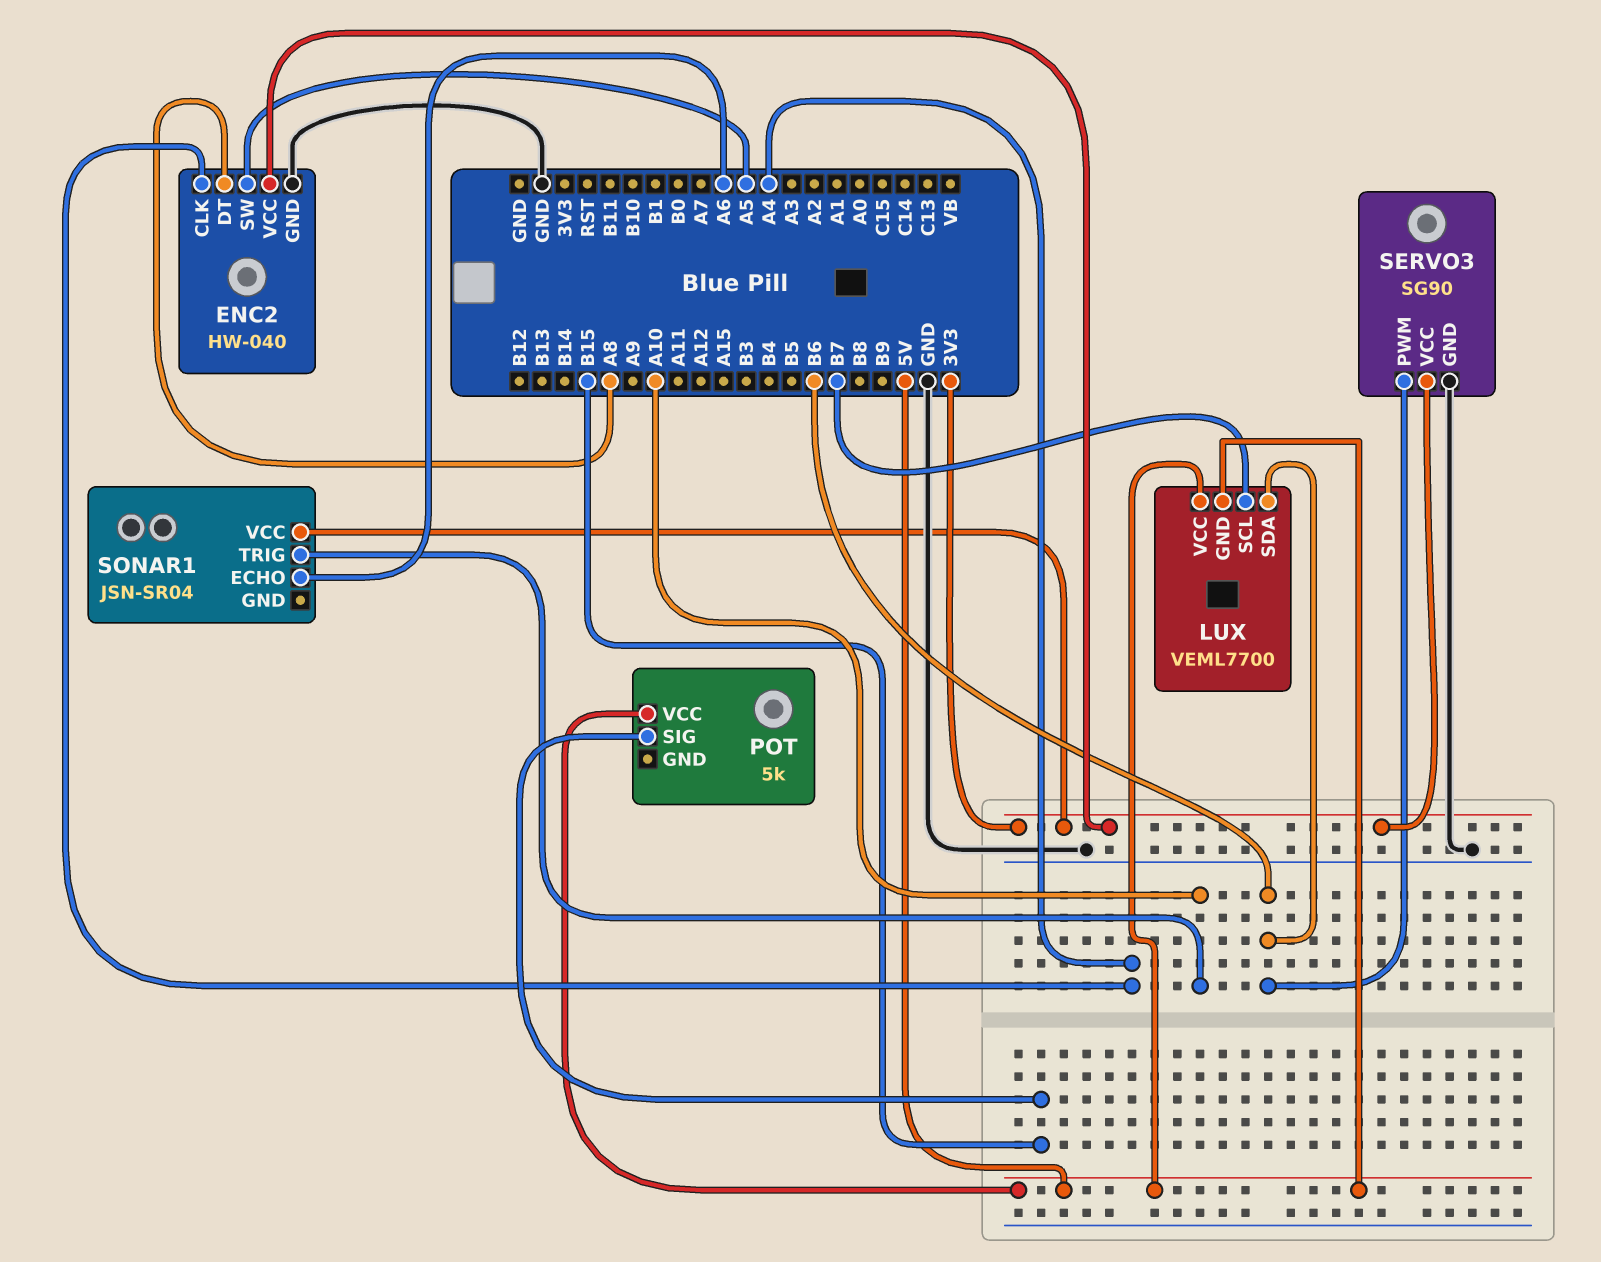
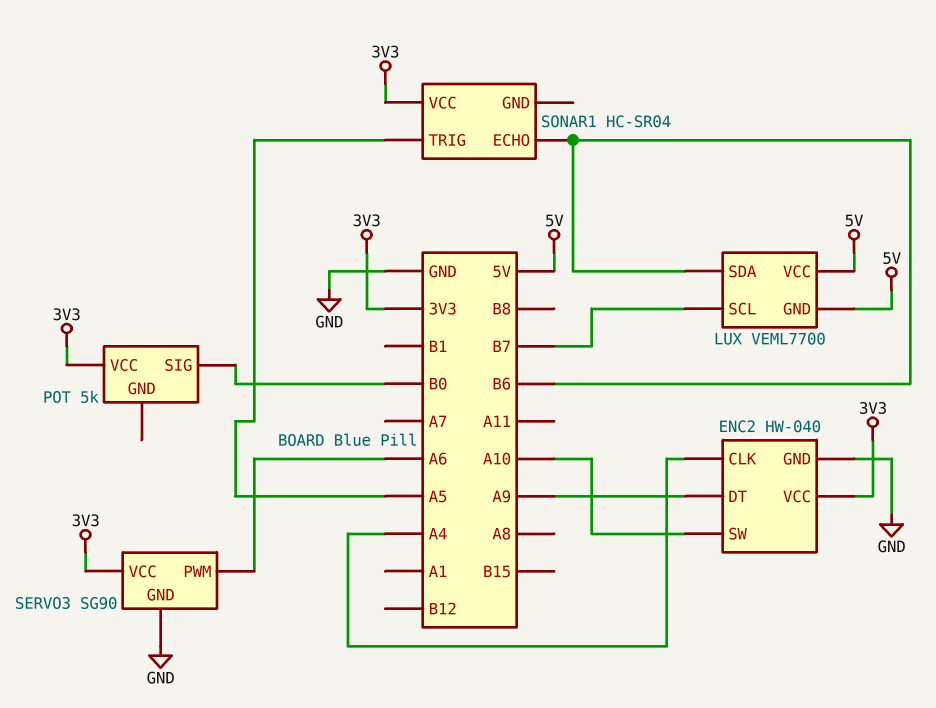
ENC2 pin DT: A8 -> A9
ENC2 pin SW: A5 -> A10
POT pin SIG: B15 -> B0
POT pin VCC: 5V -> 3V3
SERVO3 pin PWM: B6 -> A6
SONAR1: JSN-SR04 -> HC-SR04
SONAR1 pin ECHO: A6 -> B6
SONAR1 pin TRIG: A10 -> A5

